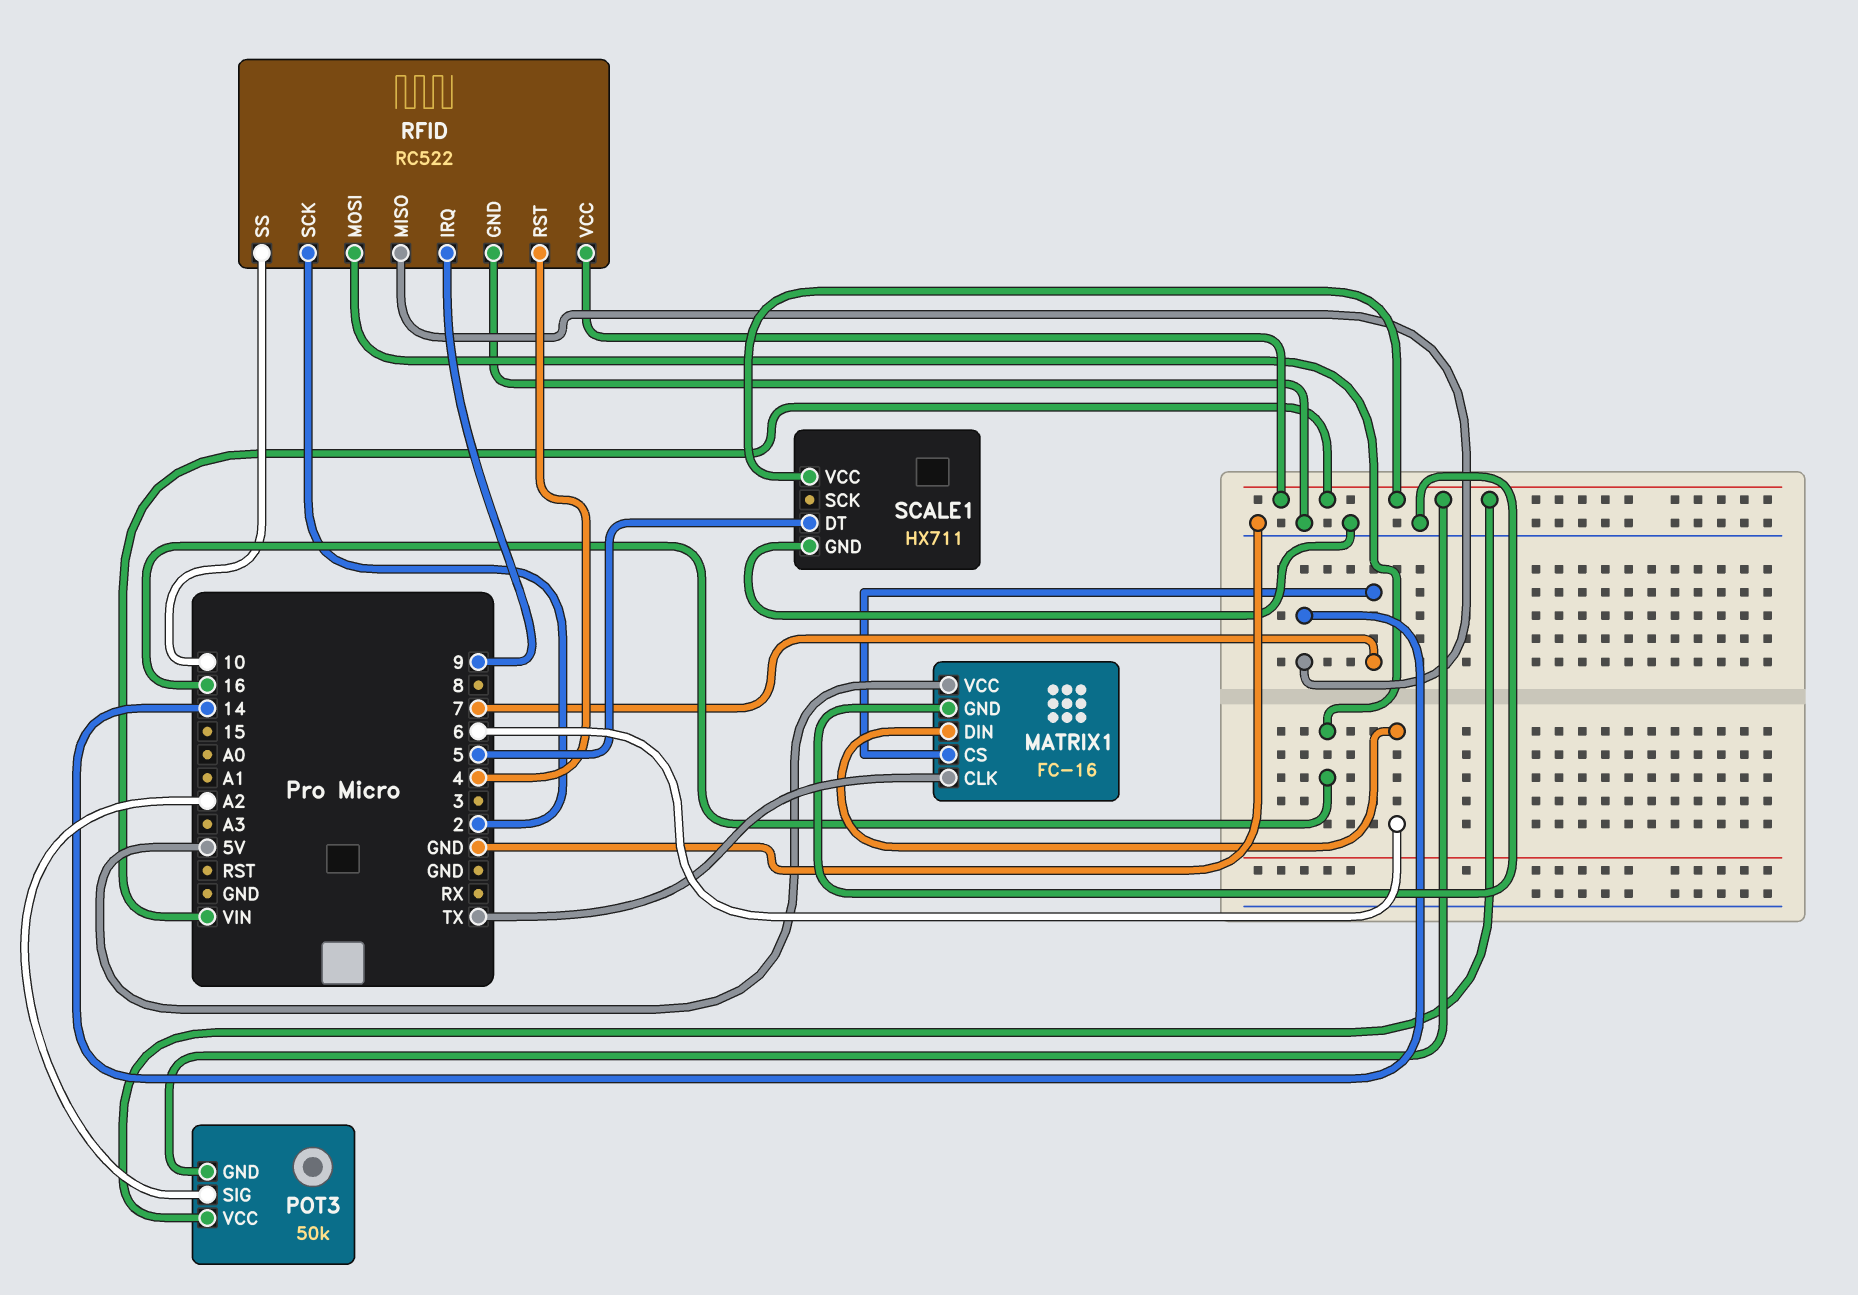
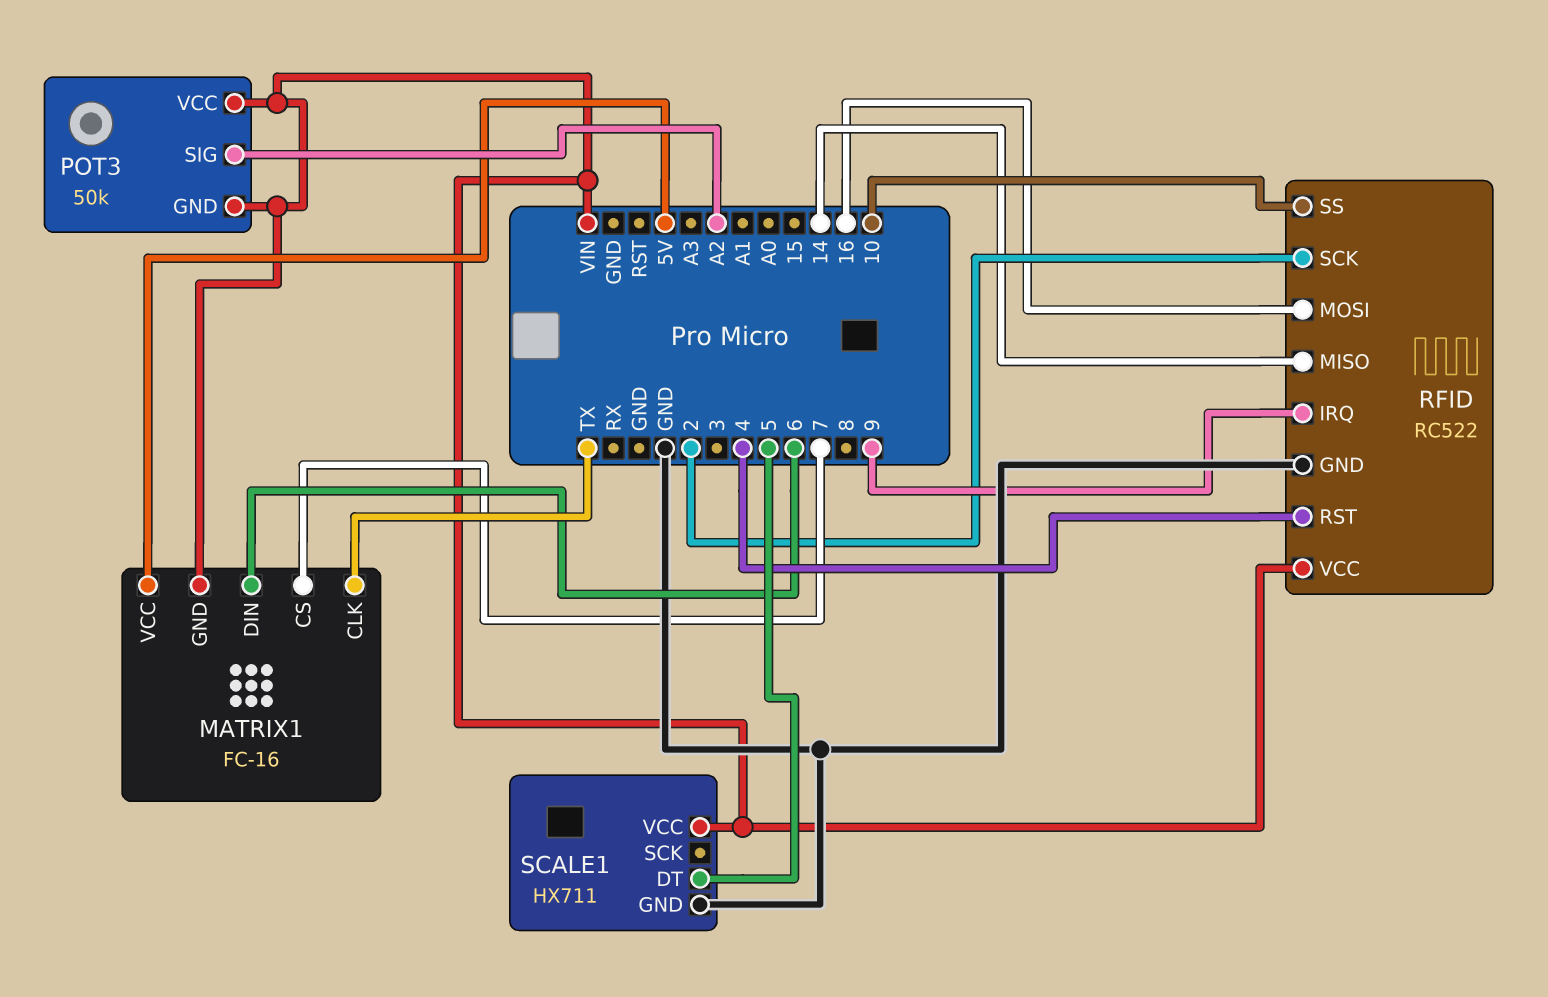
MATRIX1 pin GND: GND -> VIN

